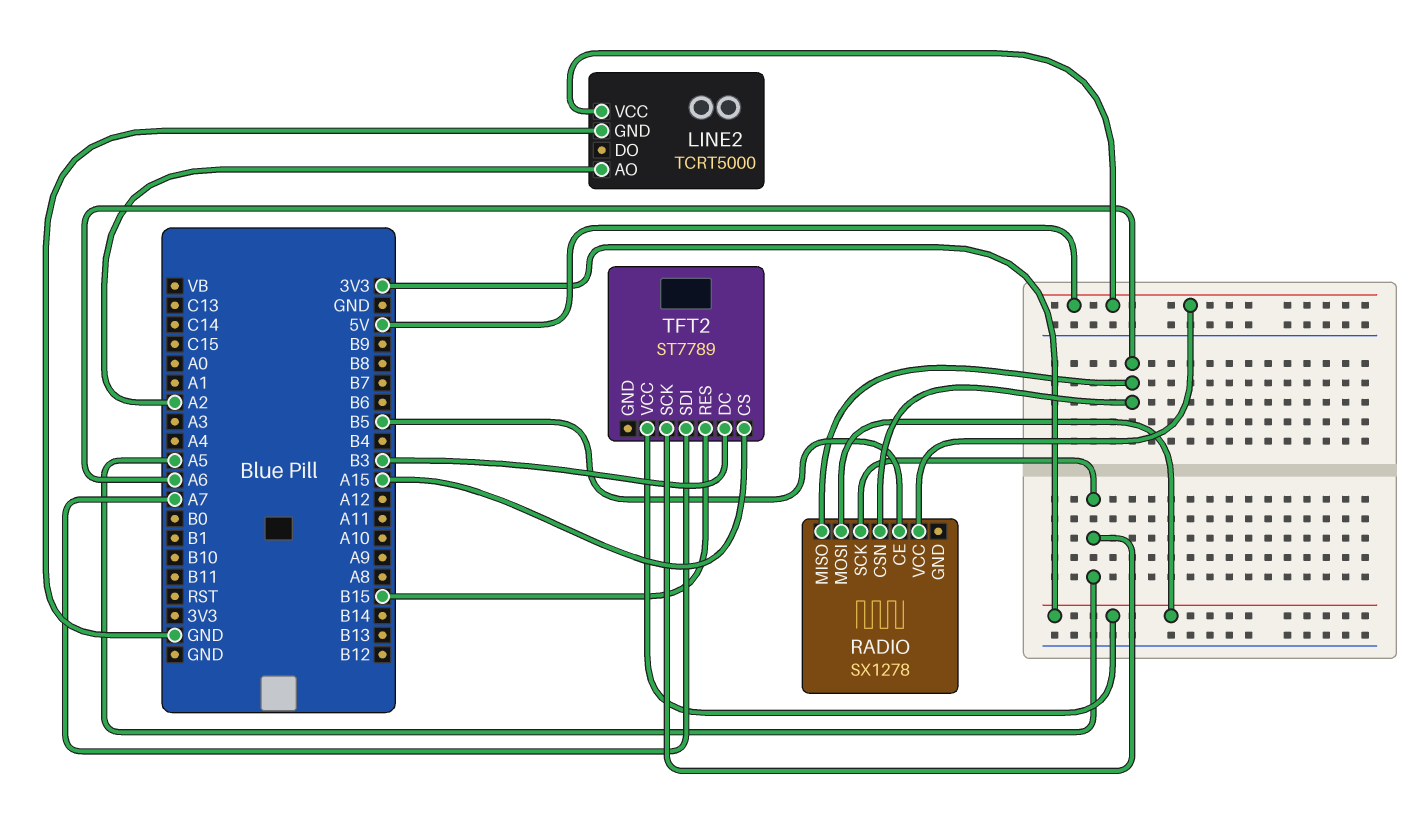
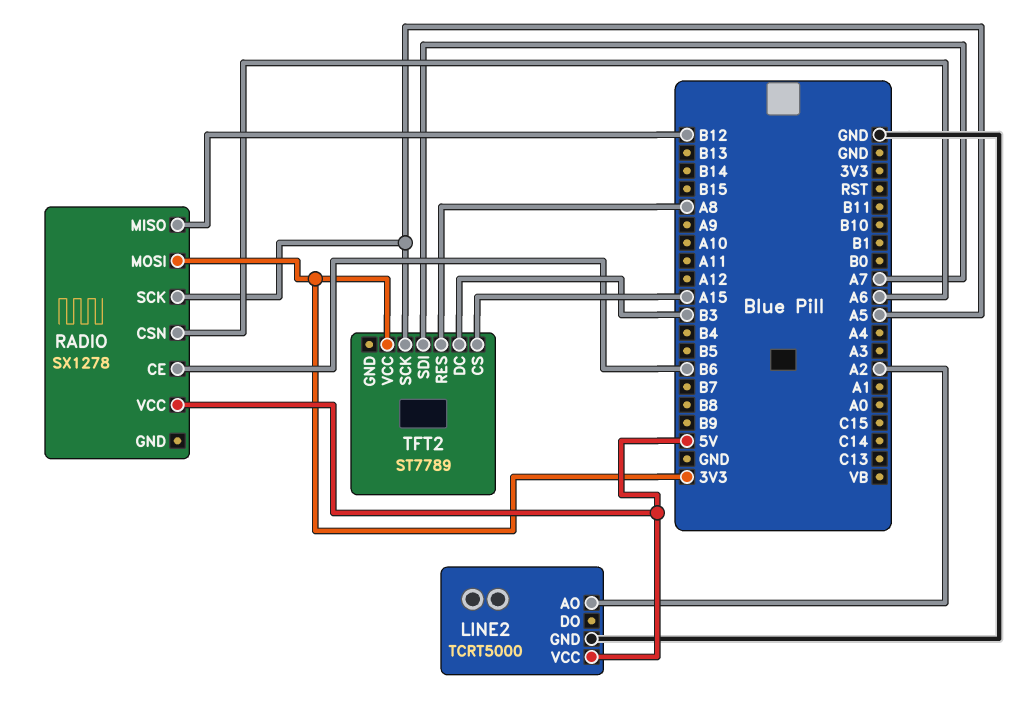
RADIO pin CE: B5 -> B6
RADIO pin MISO: A6 -> B12
TFT2 pin RES: B15 -> A8

